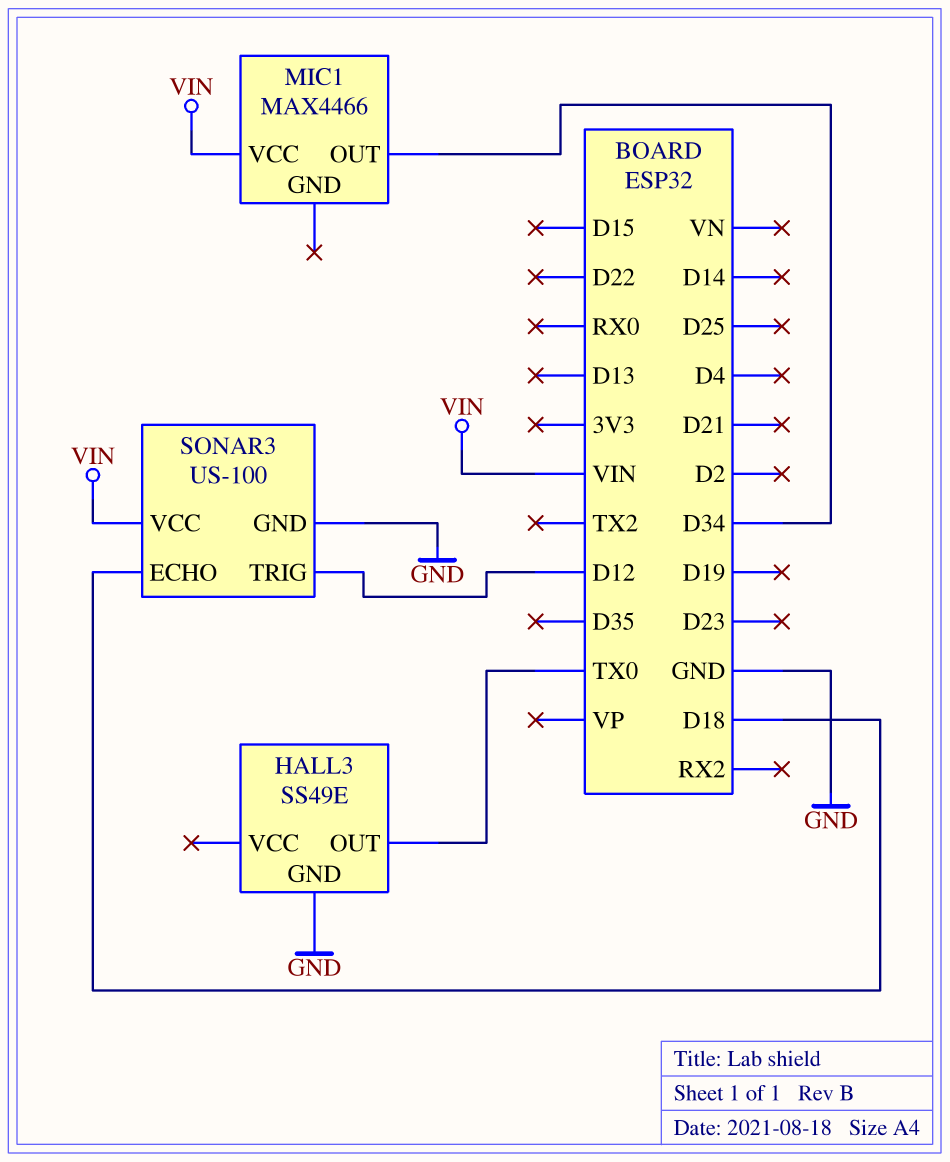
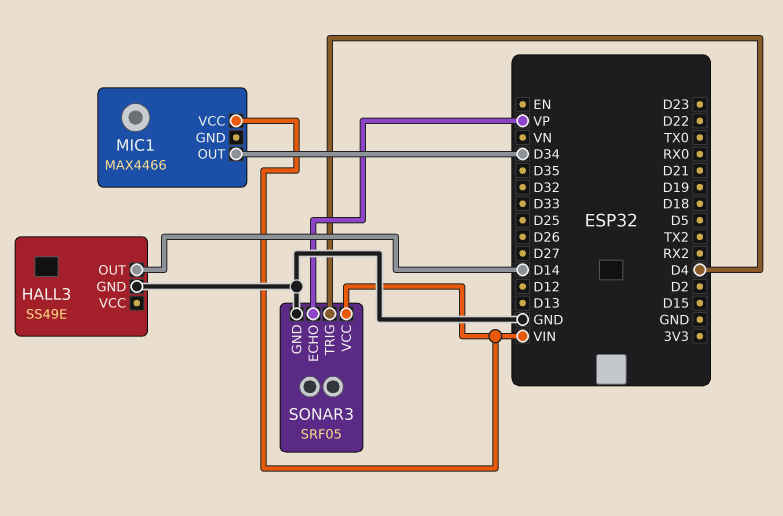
HALL3 pin OUT: TX0 -> D14
SONAR3: US-100 -> SRF05
SONAR3 pin ECHO: D18 -> VP
SONAR3 pin TRIG: D12 -> D4

